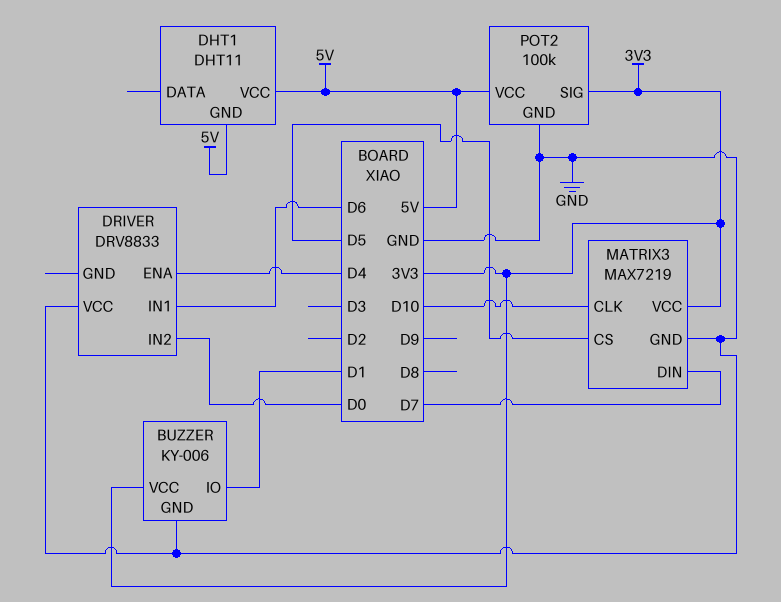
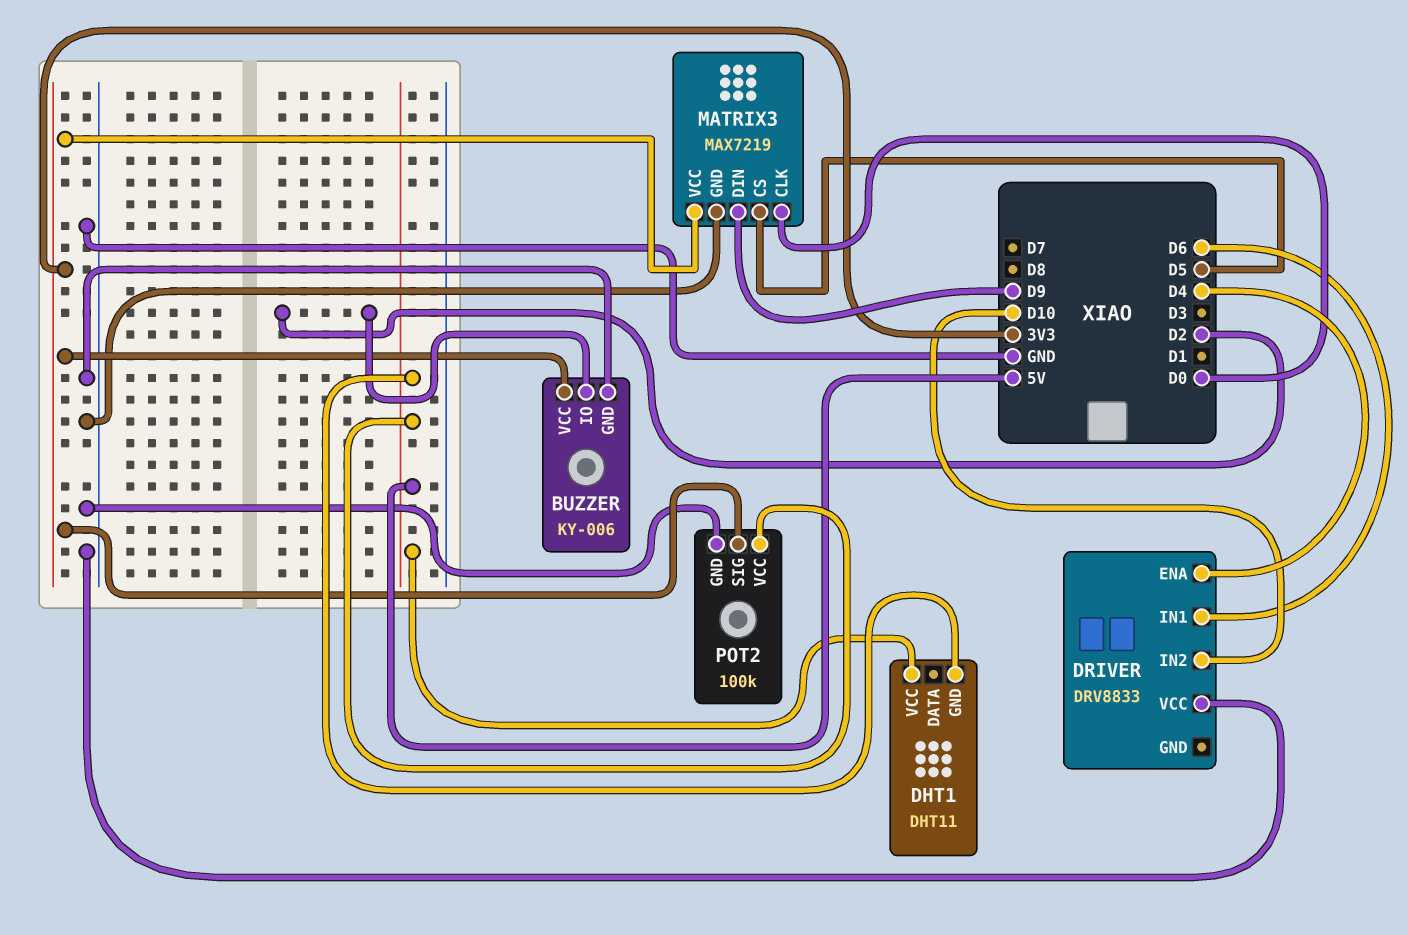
BUZZER pin IO: D1 -> D2
DRIVER pin IN2: D0 -> D10
MATRIX3 pin CLK: D10 -> D0
MATRIX3 pin DIN: D7 -> D9

